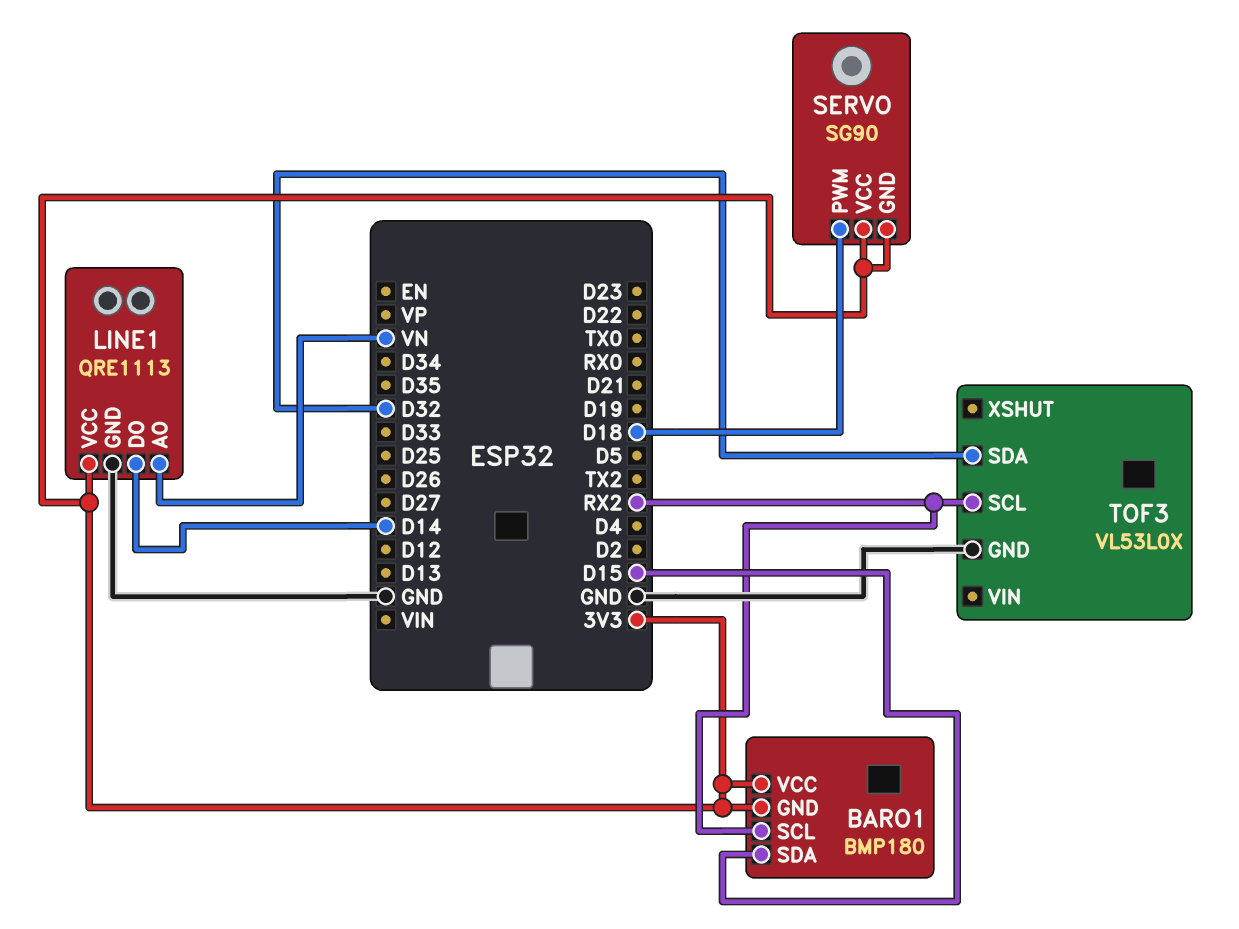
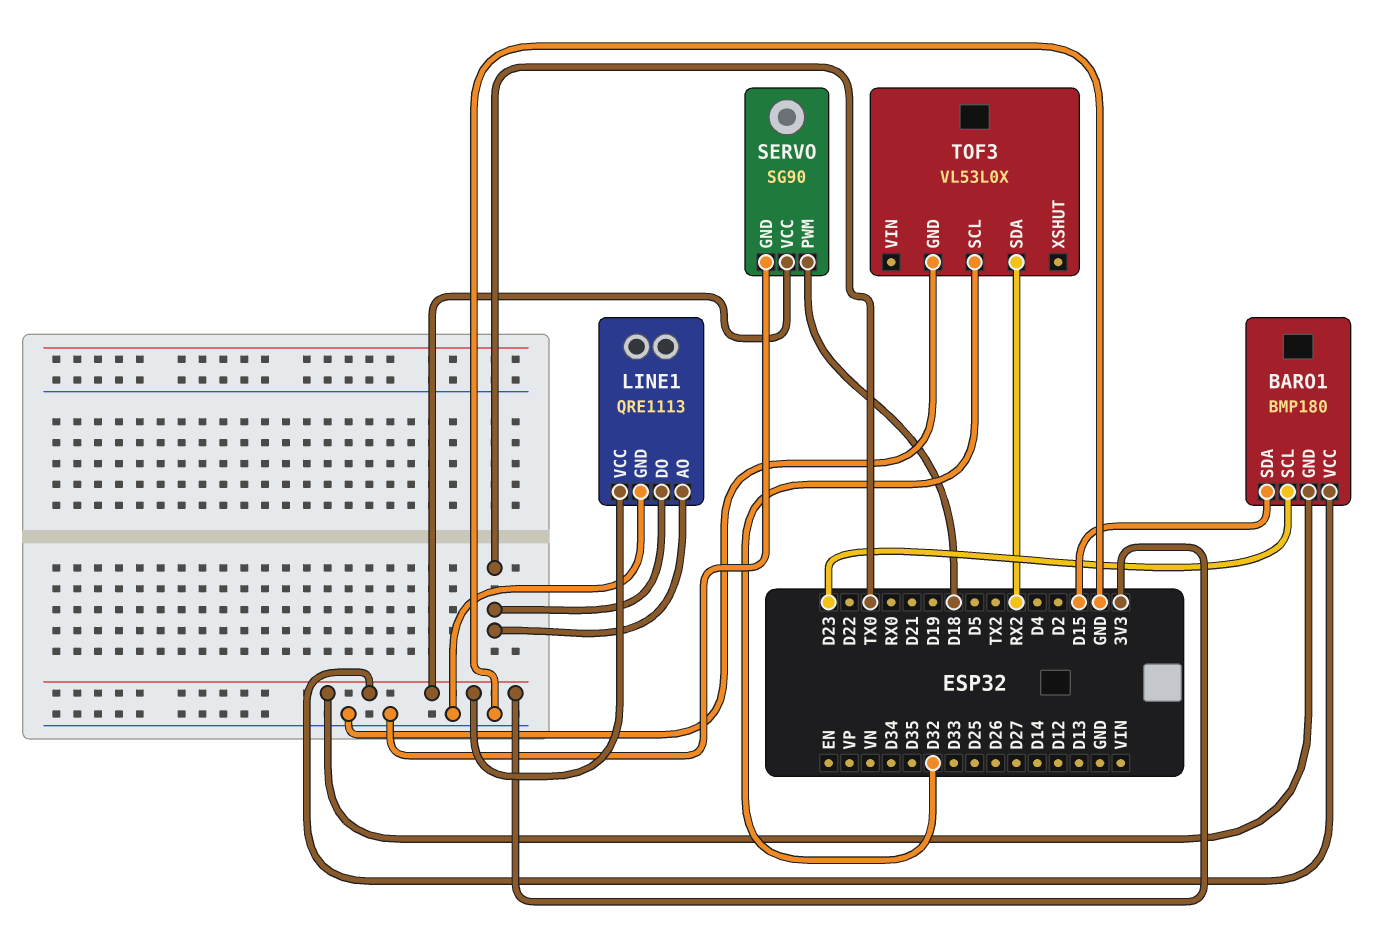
BARO1 pin SCL: RX2 -> D23
LINE1 pin AO: VN -> TX0
LINE1 pin DO: D14 -> TX0
SERVO pin GND: 3V3 -> GND
TOF3 pin SCL: RX2 -> D32
TOF3 pin SDA: D32 -> RX2

